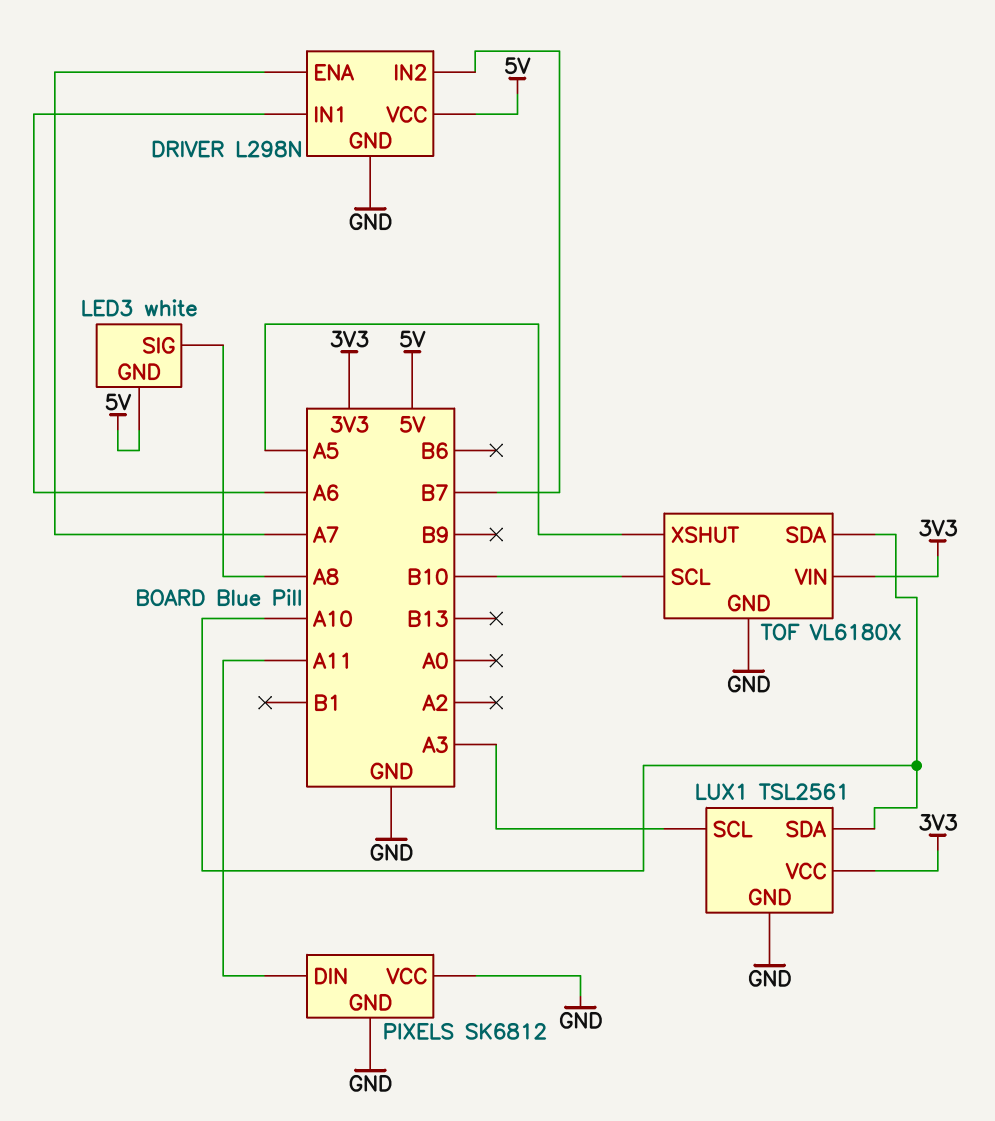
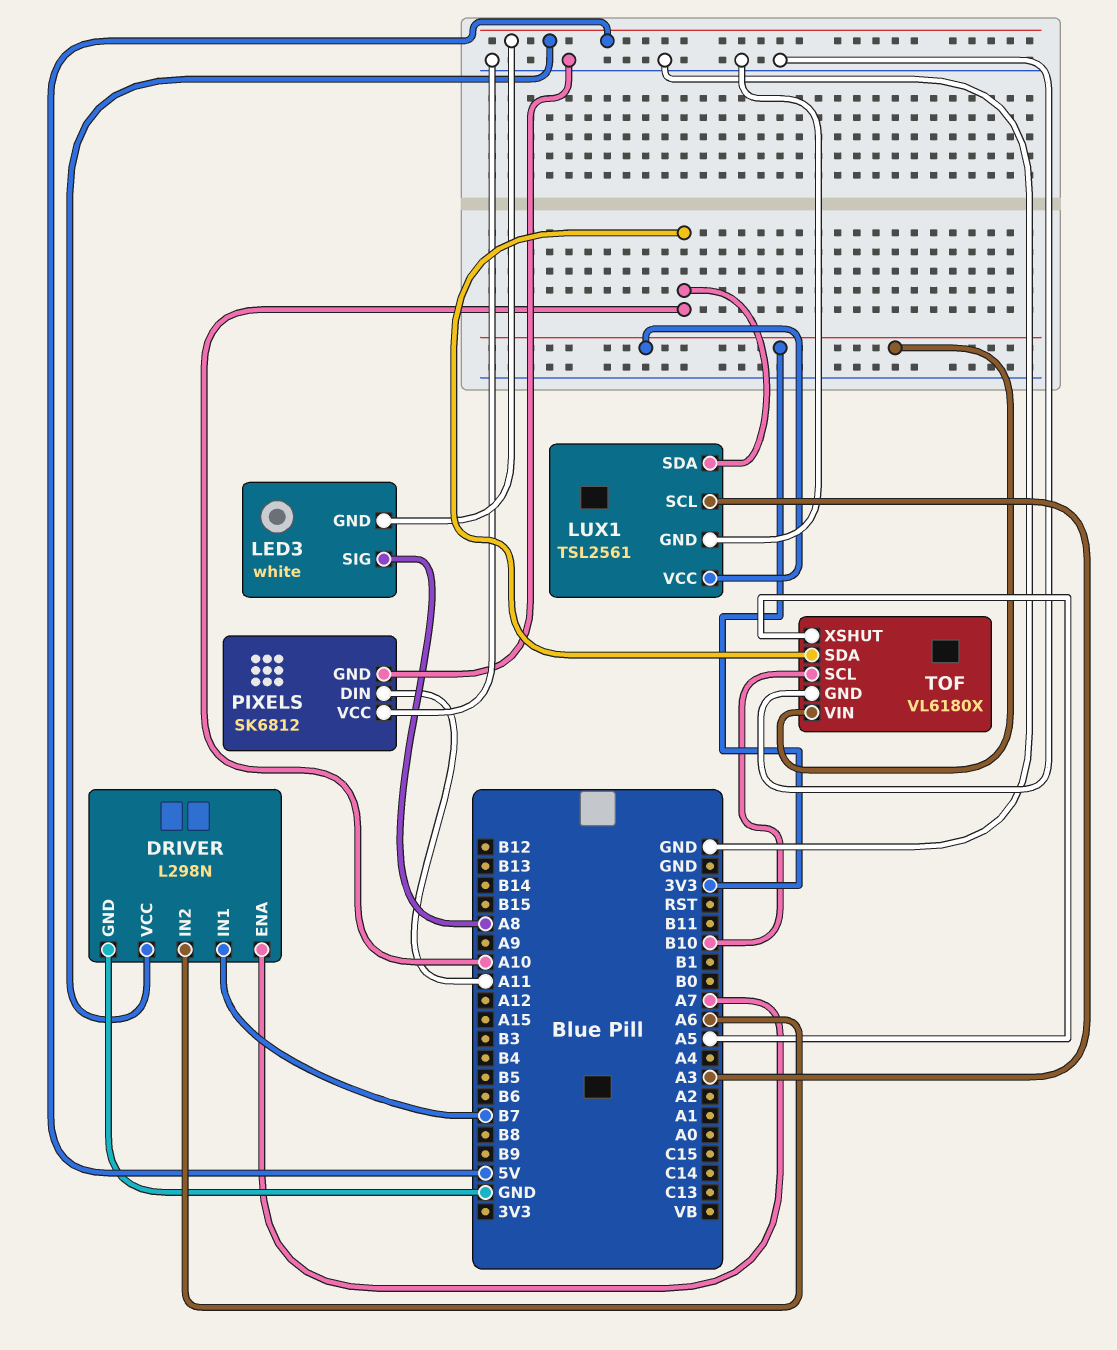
DRIVER pin IN1: A6 -> B7
DRIVER pin IN2: B7 -> A6

